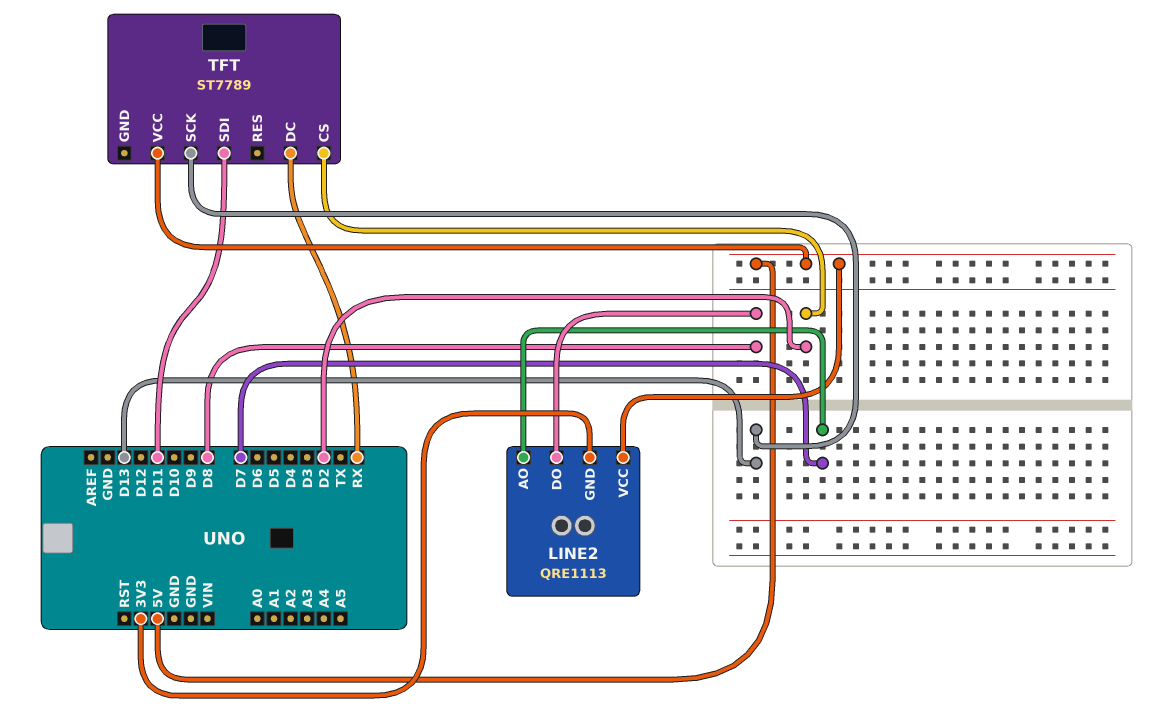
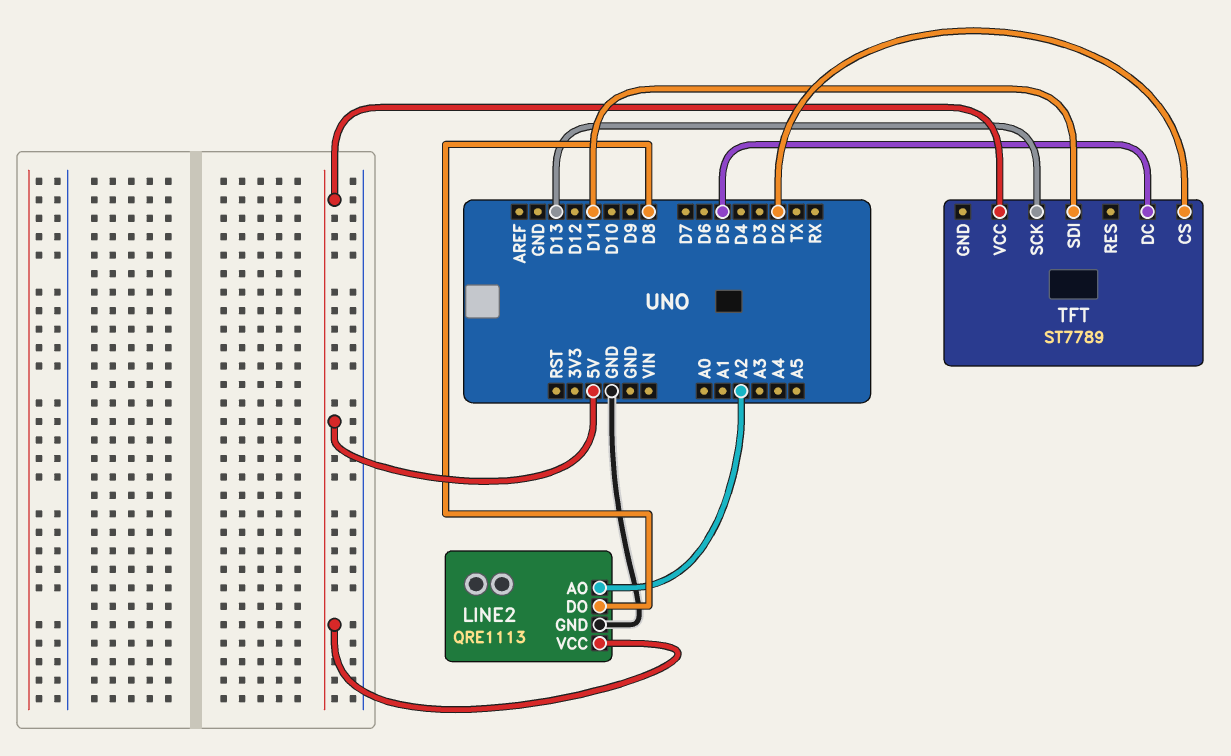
LINE2 pin AO: D7 -> A2
LINE2 pin GND: 3V3 -> GND
TFT pin DC: RX -> D5

